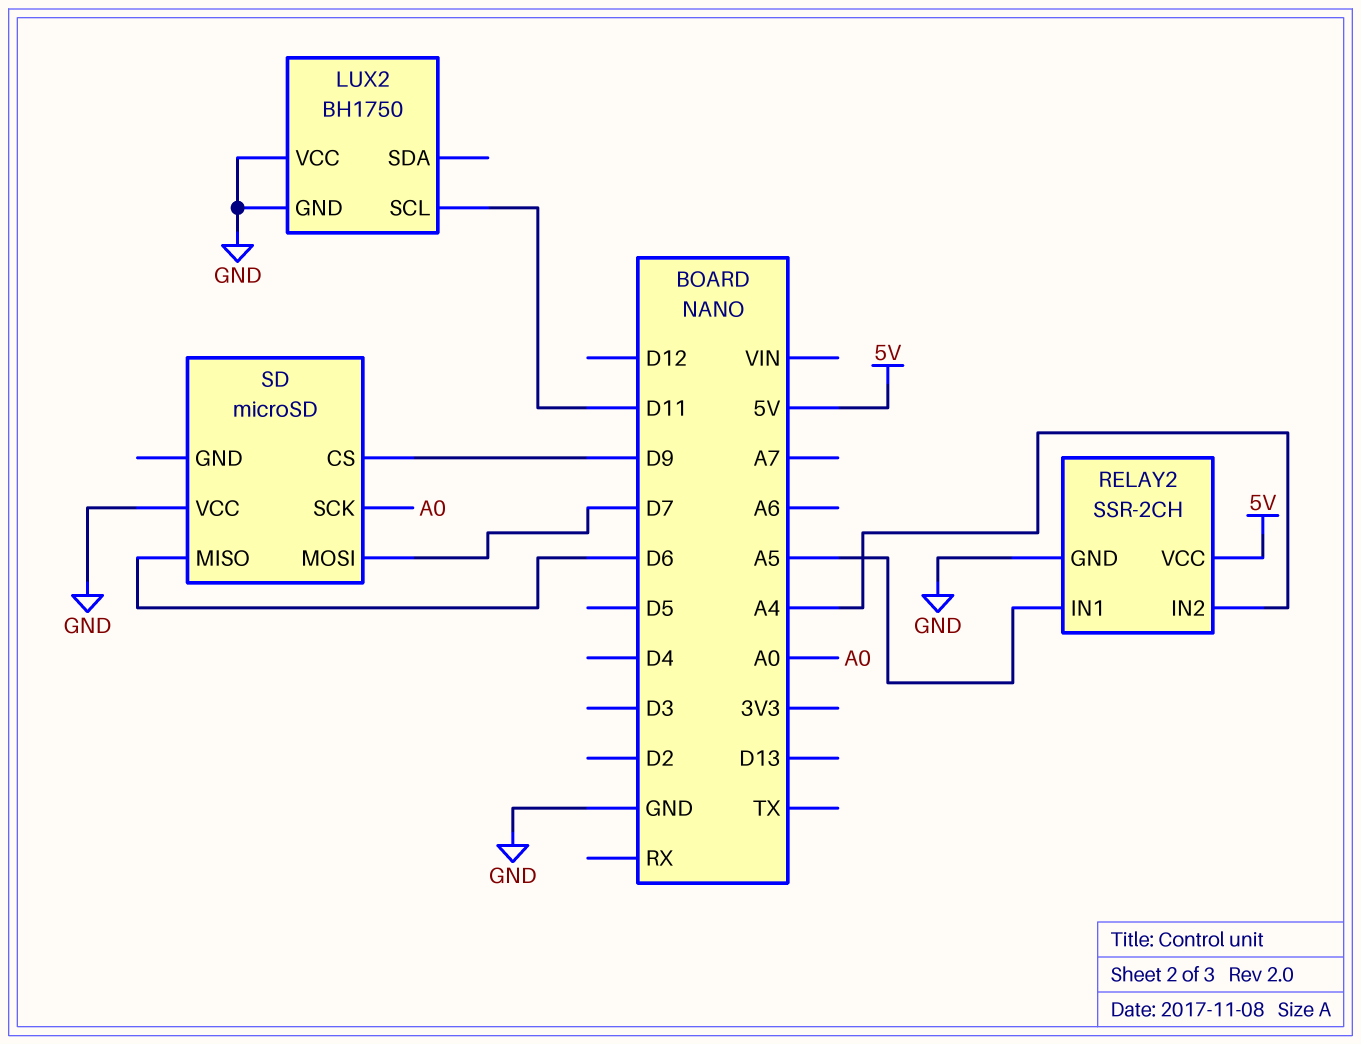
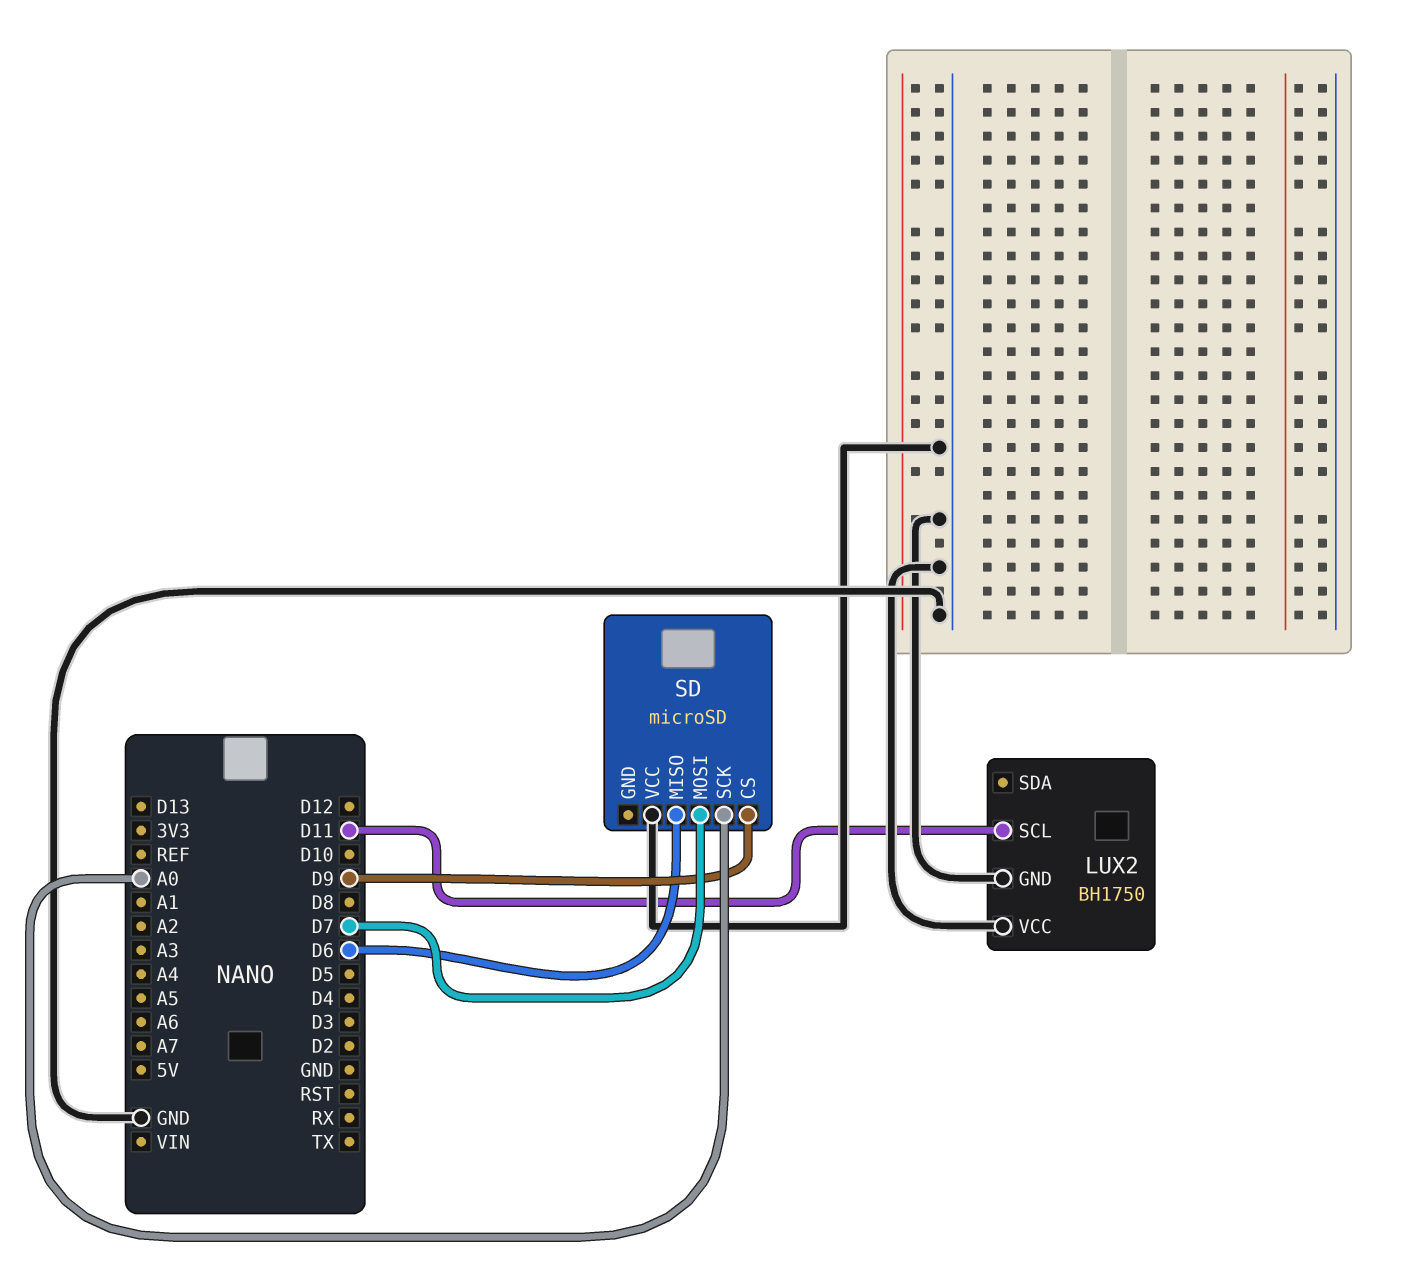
RELAY2: SSR-2CH -> none
RELAY2 pin GND: GND -> none
RELAY2 pin IN1: A5 -> none
RELAY2 pin IN2: A4 -> none
RELAY2 pin VCC: 5V -> none

